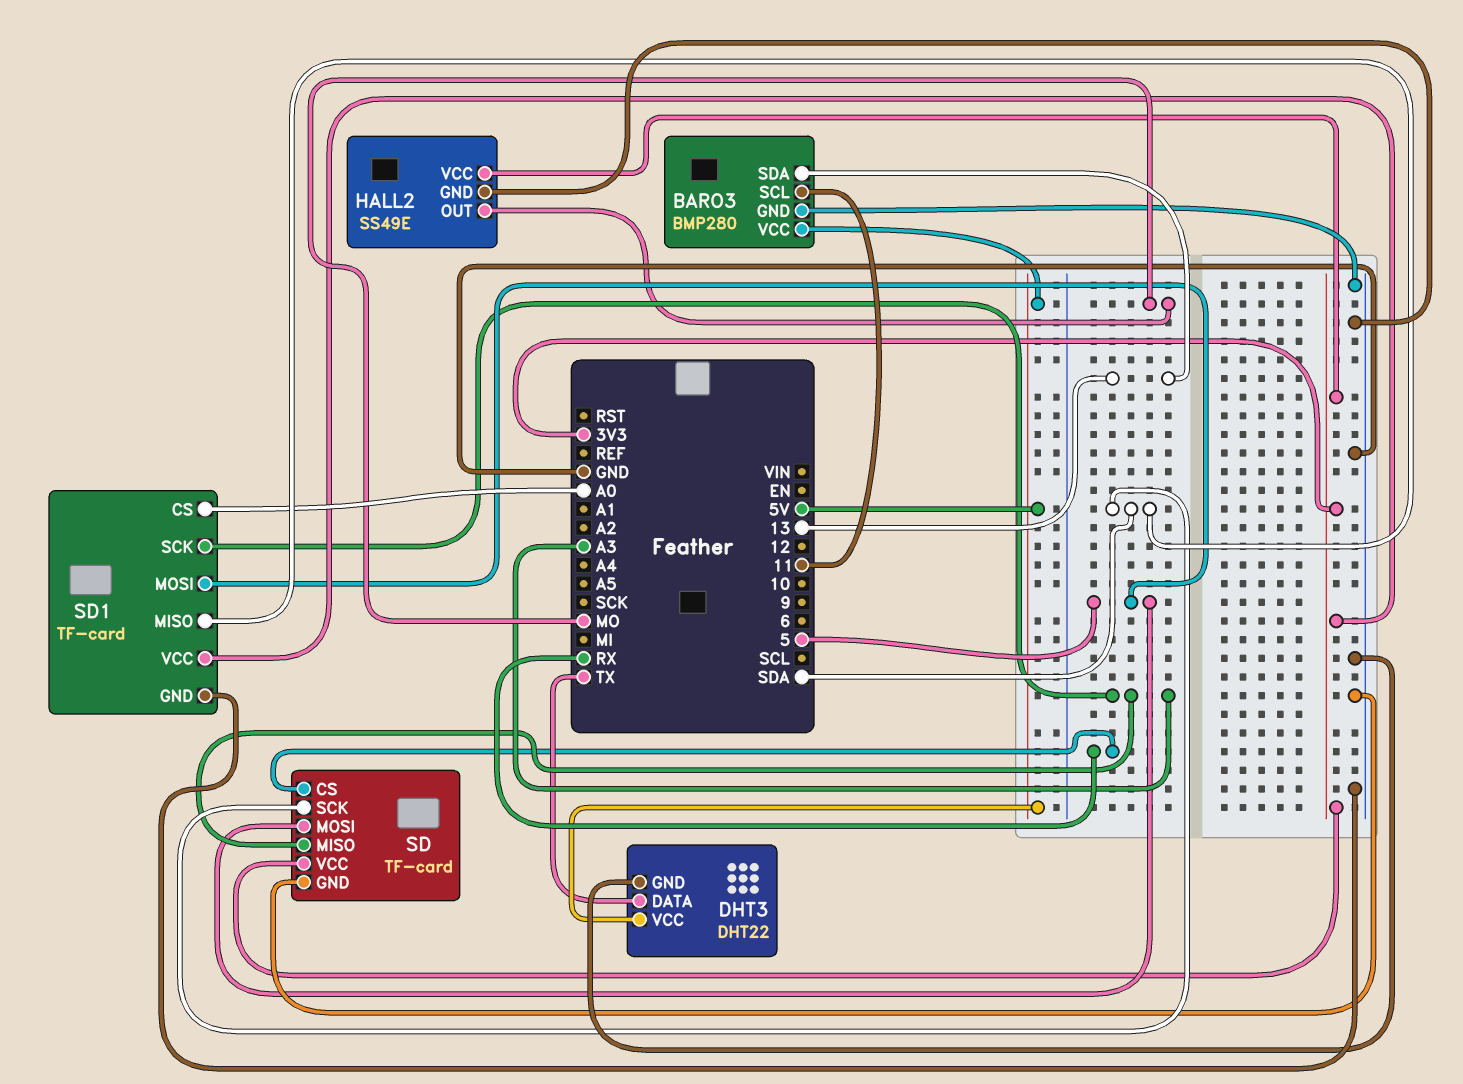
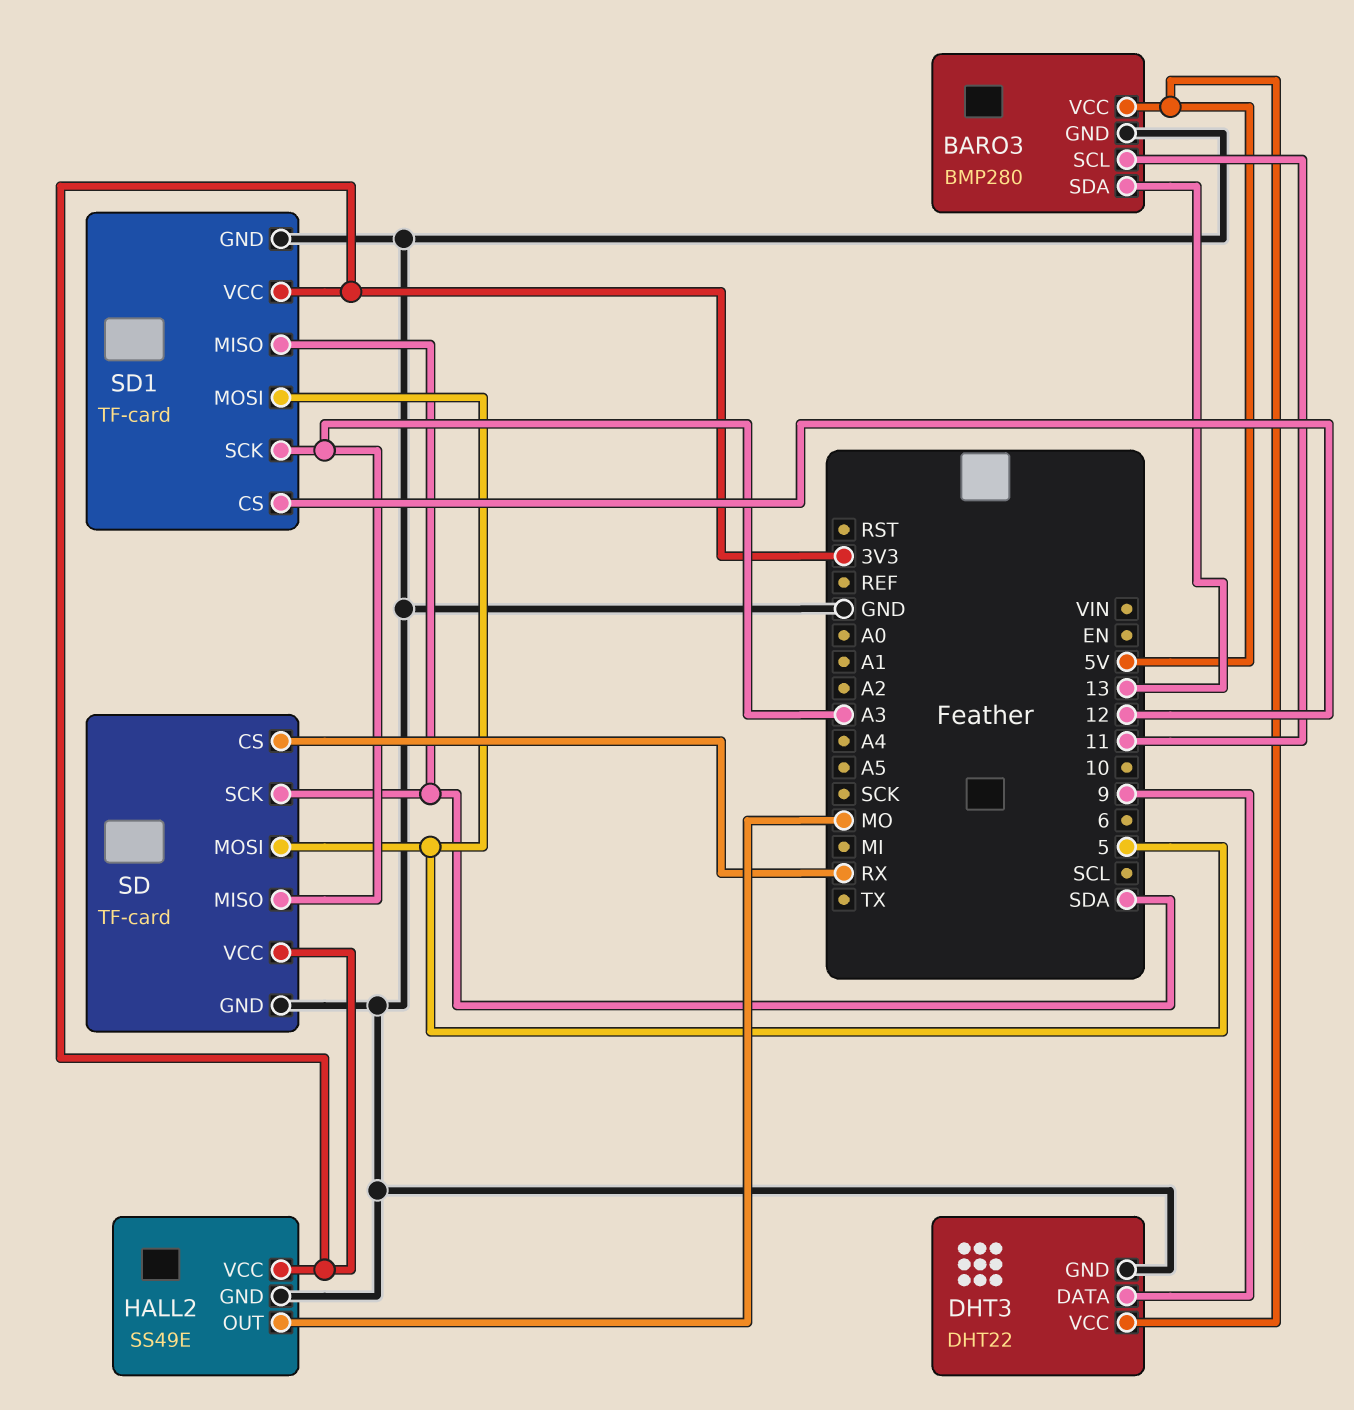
DHT3 pin DATA: TX -> 9
SD1 pin CS: A0 -> 12

